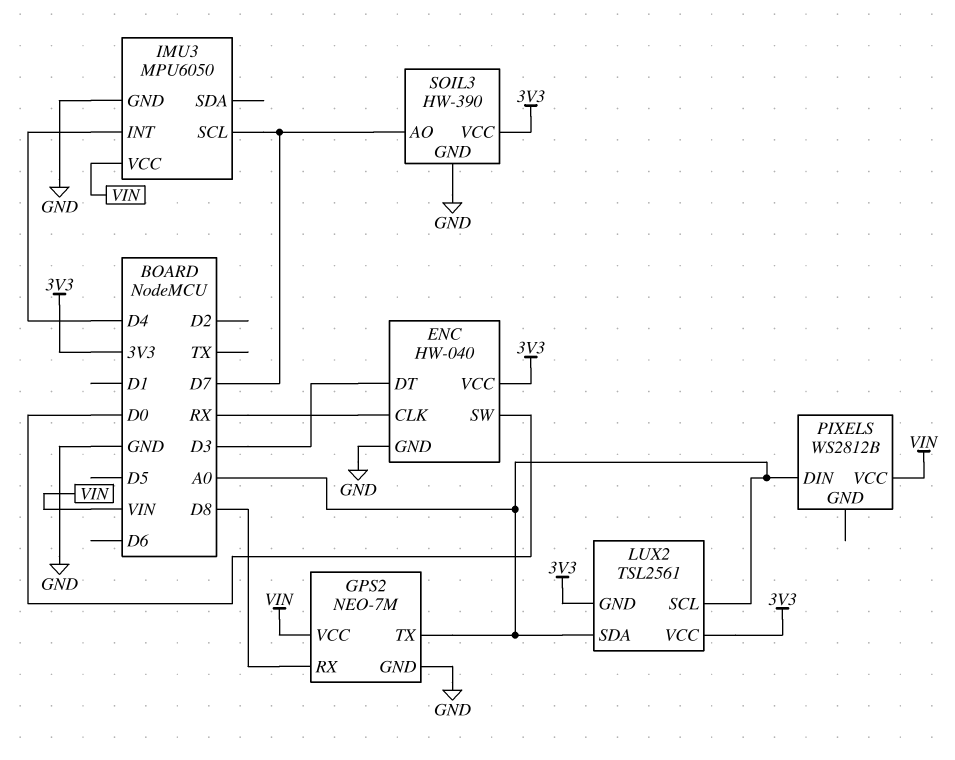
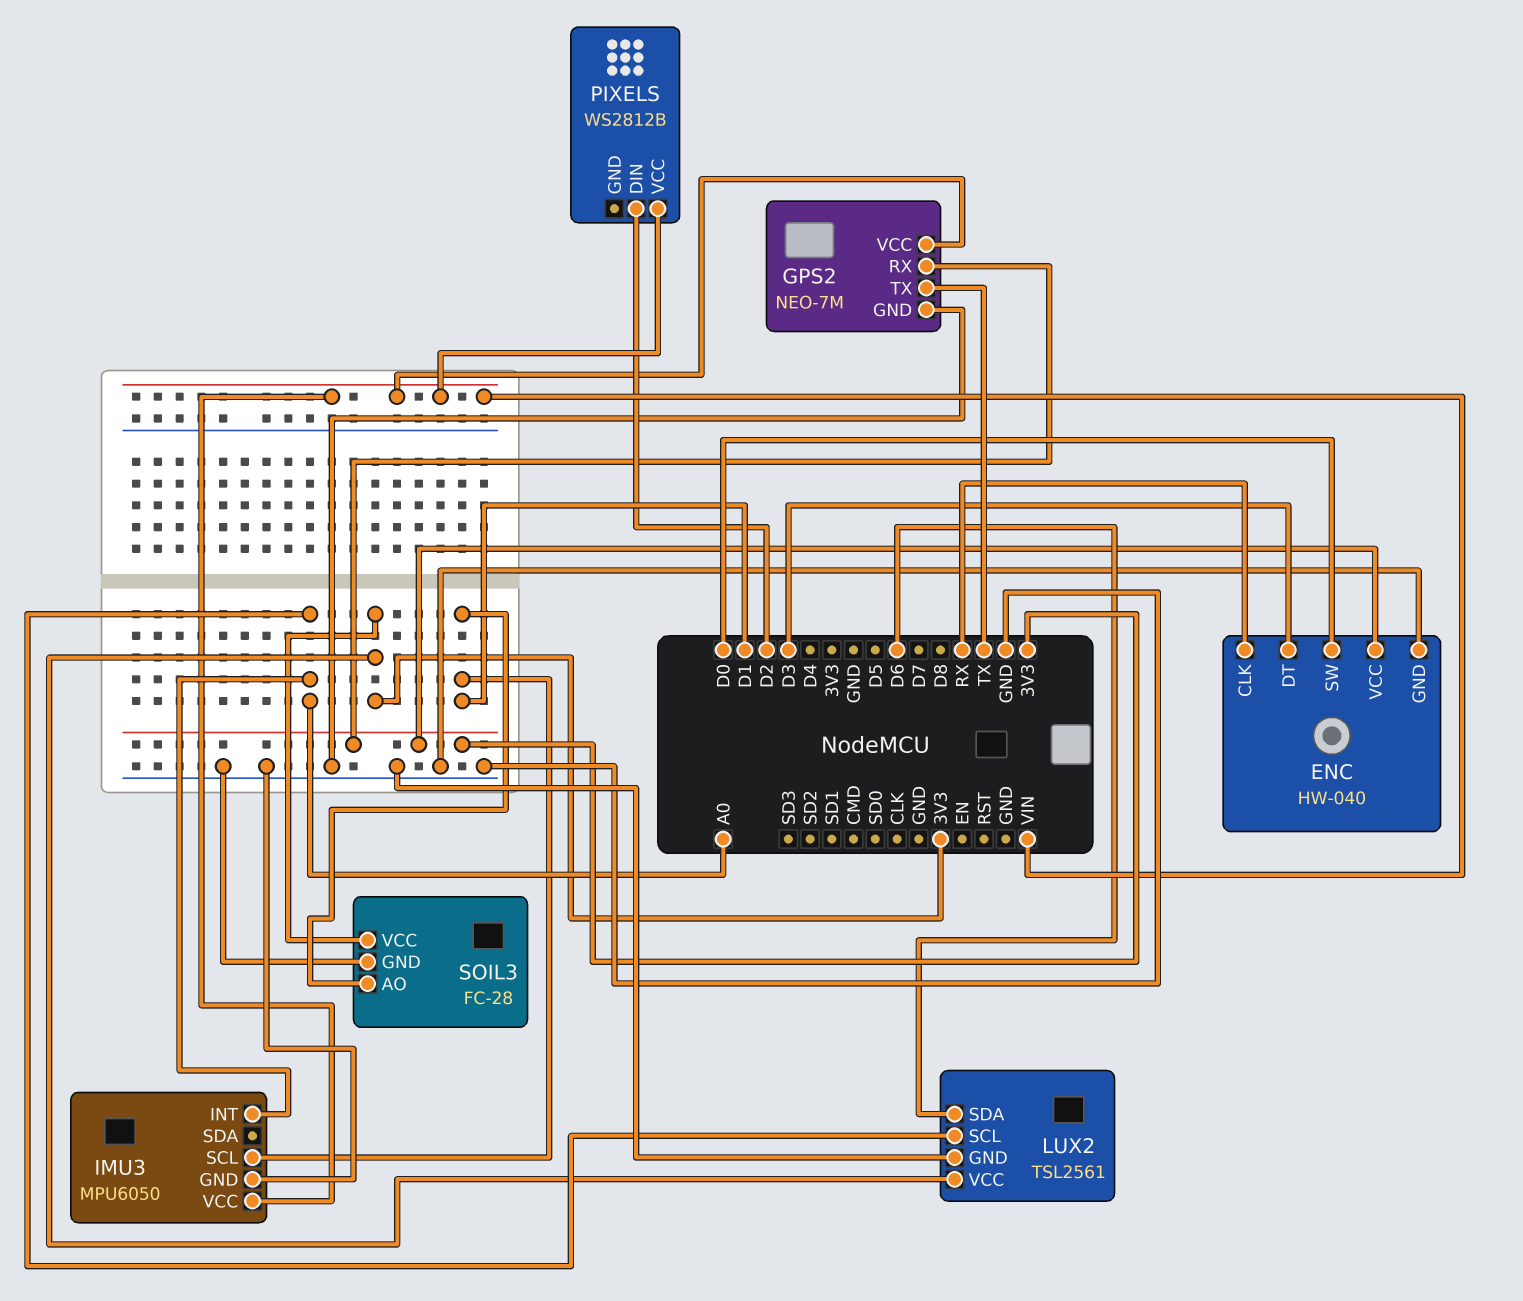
GPS2 pin RX: D8 -> 3V3
GPS2 pin TX: A0 -> TX
IMU3 pin INT: D4 -> A0
IMU3 pin SCL: D7 -> D1
LUX2 pin GND: 3V3 -> GND
LUX2 pin SDA: A0 -> D6
PIXELS pin DIN: A0 -> D2
SOIL3: HW-390 -> FC-28
SOIL3 pin AO: D7 -> D1

